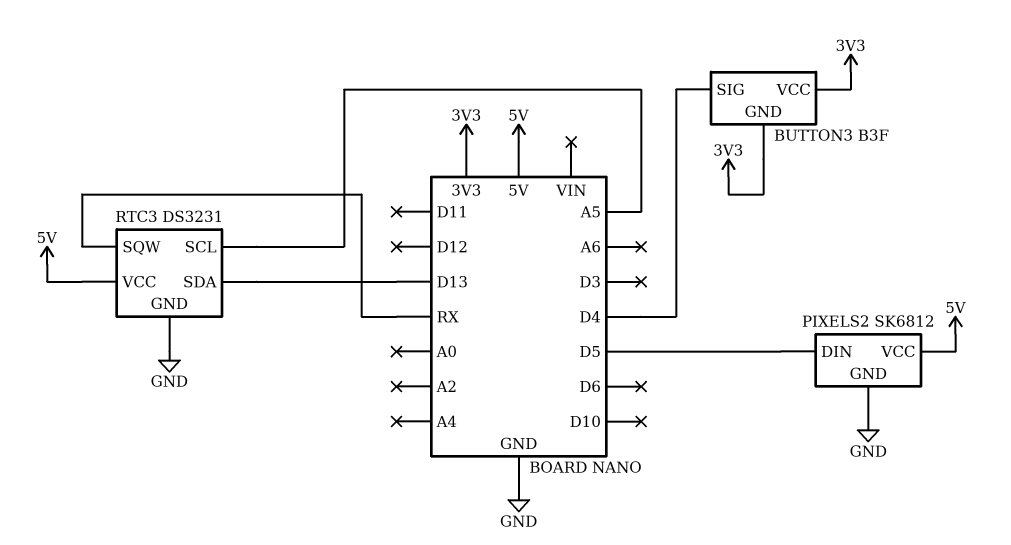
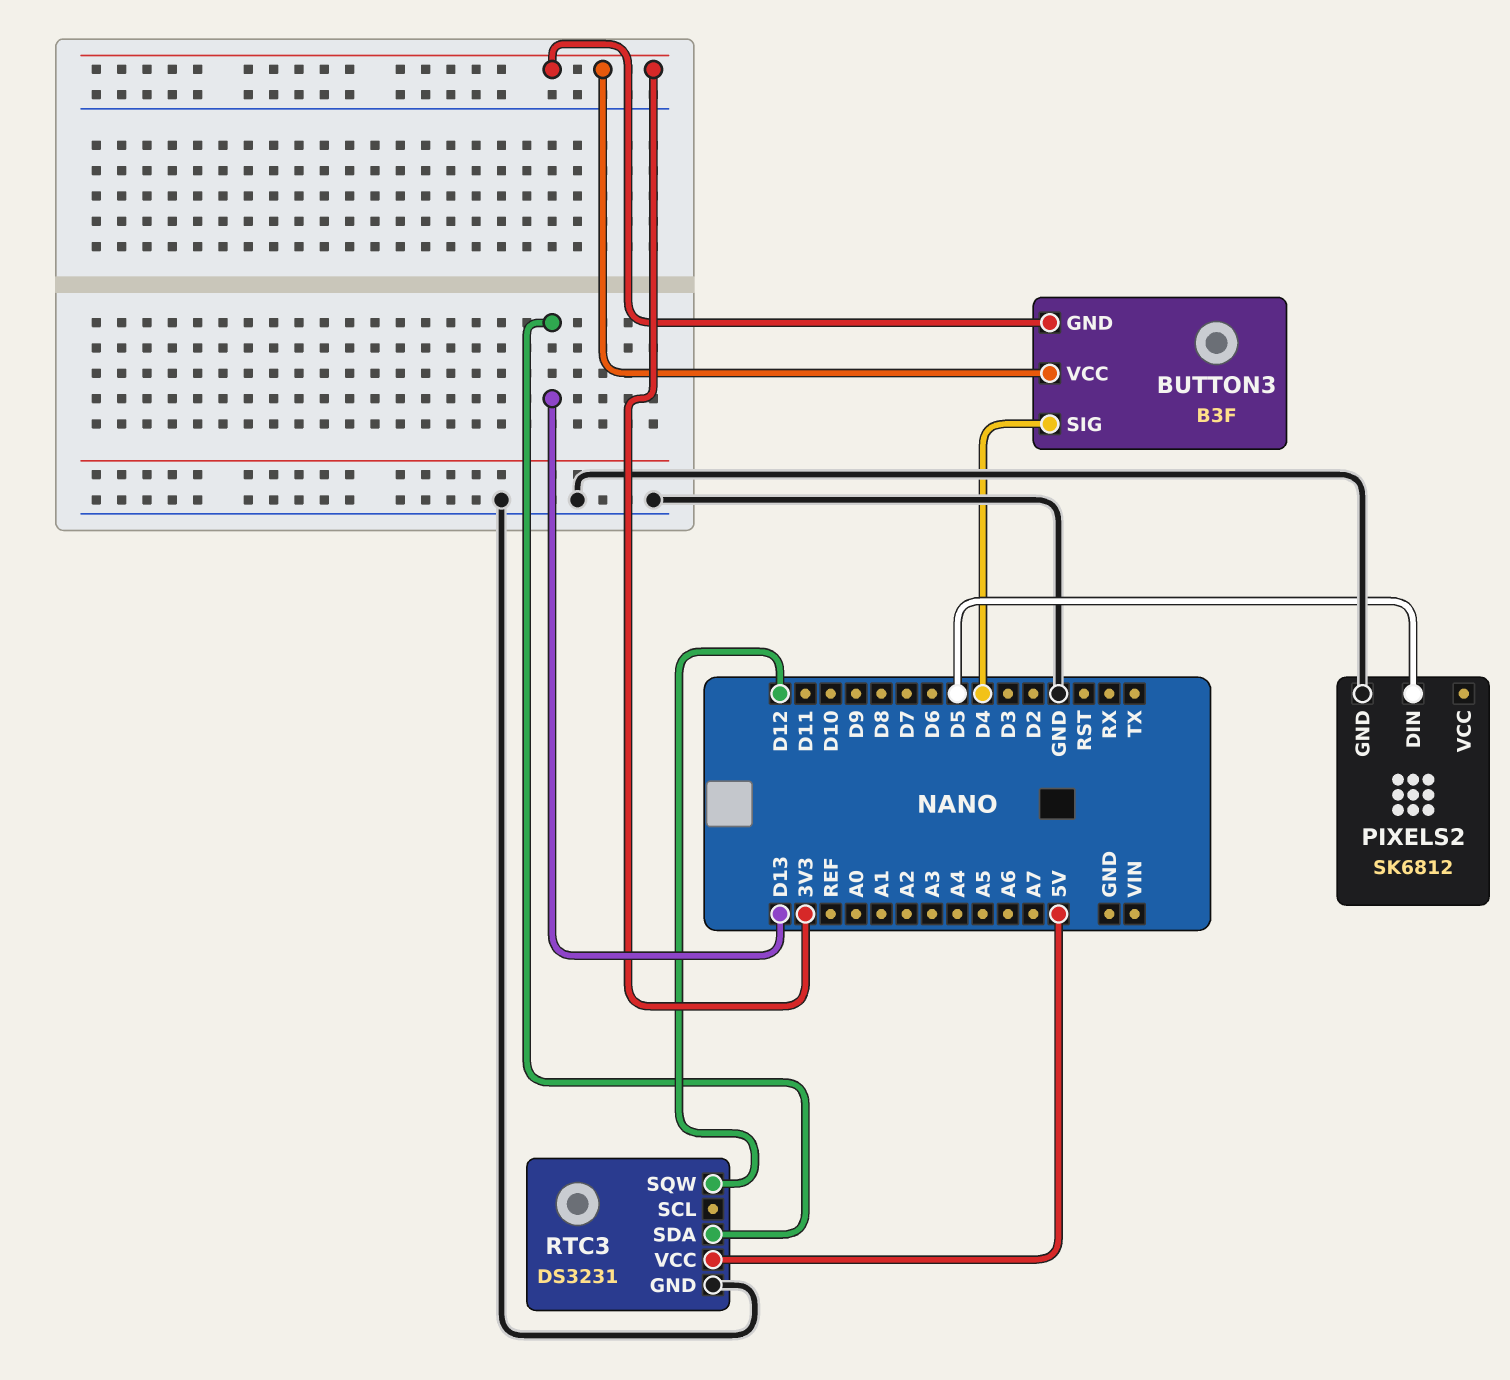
PIXELS2 pin VCC: 5V -> none
RTC3 pin SCL: A5 -> none
RTC3 pin SQW: RX -> D12

